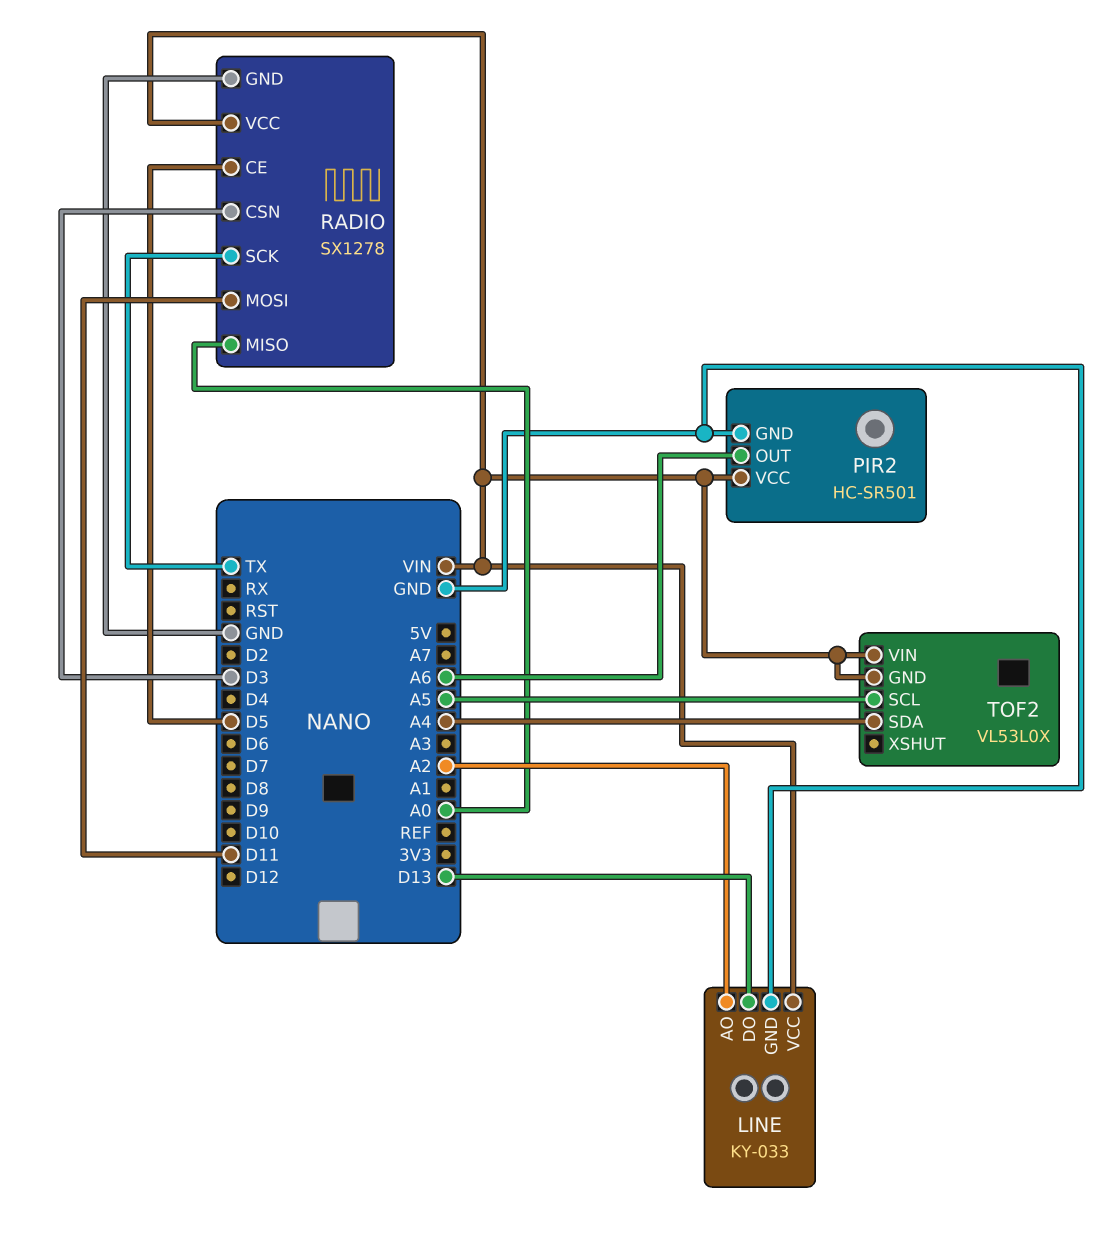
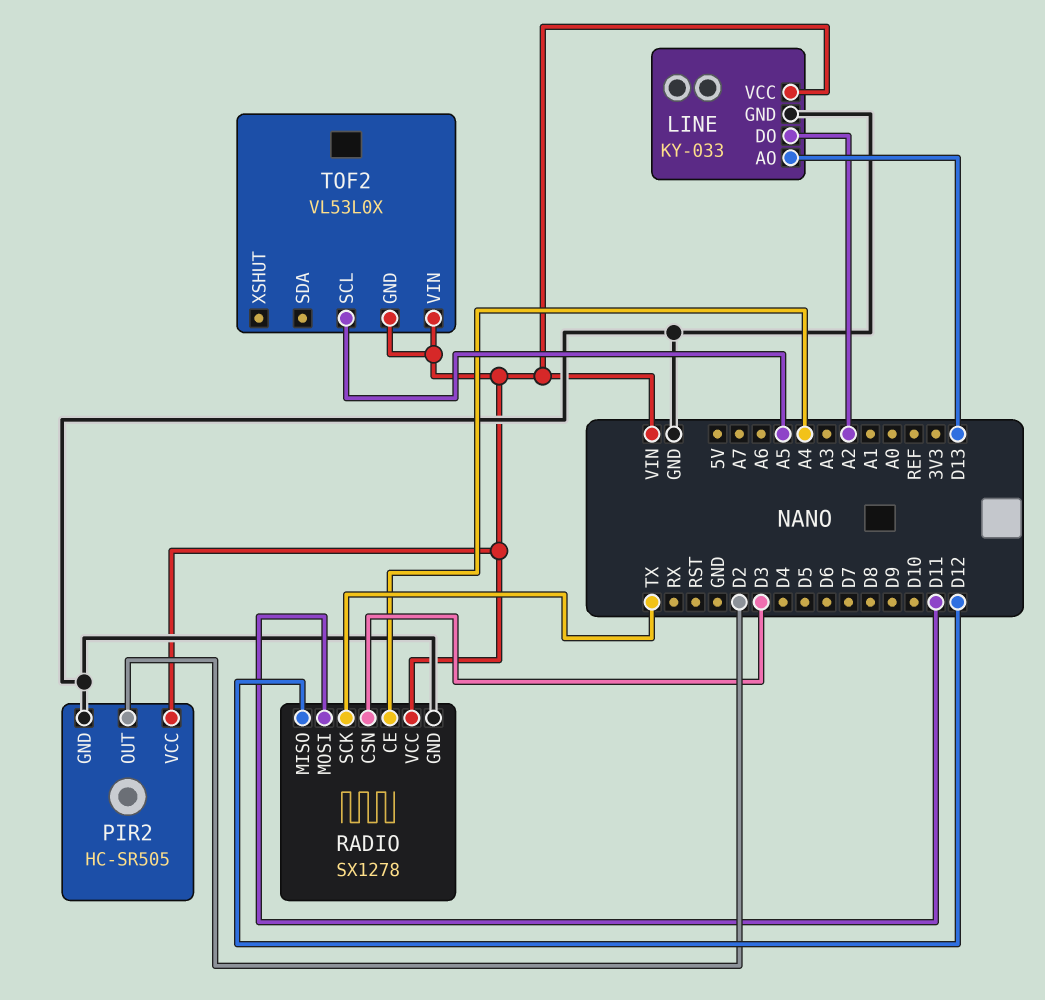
LINE pin AO: A2 -> D13
LINE pin DO: D13 -> A2
PIR2: HC-SR501 -> HC-SR505
PIR2 pin OUT: A6 -> D2
RADIO pin CE: D5 -> A4
RADIO pin MISO: A0 -> D12
TOF2 pin SDA: A4 -> none

